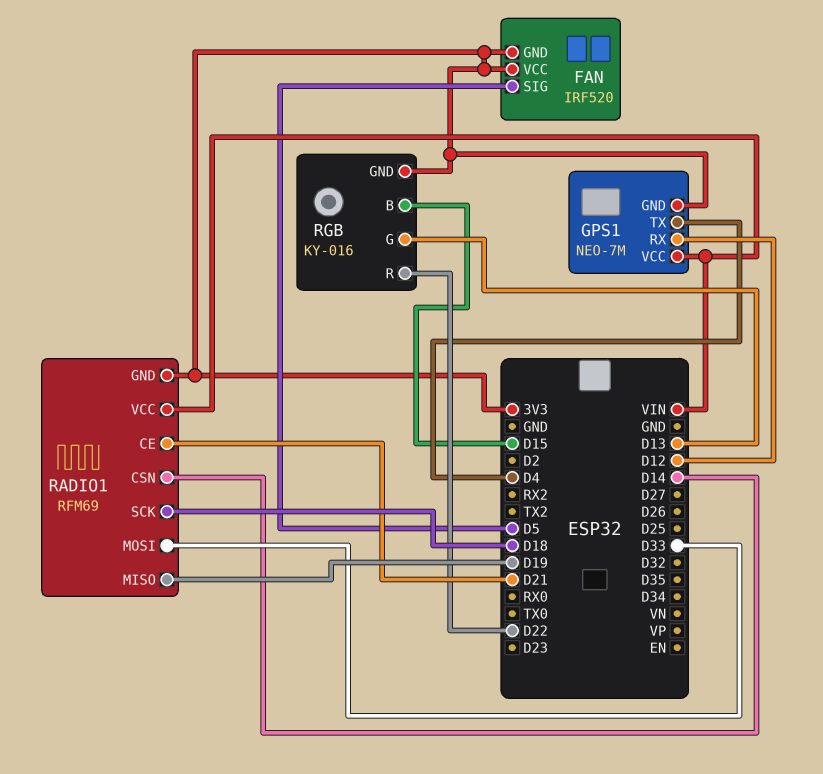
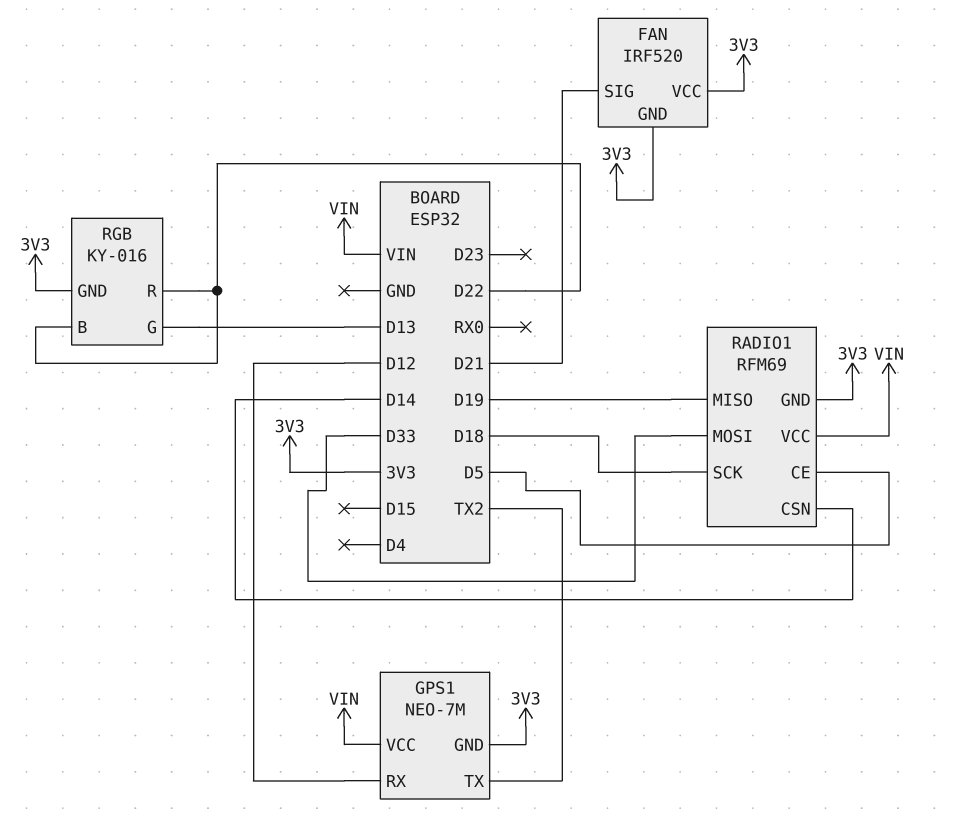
FAN pin SIG: D5 -> D21
GPS1 pin TX: D4 -> TX2
RADIO1 pin CE: D21 -> D5
RGB pin B: D15 -> D22

